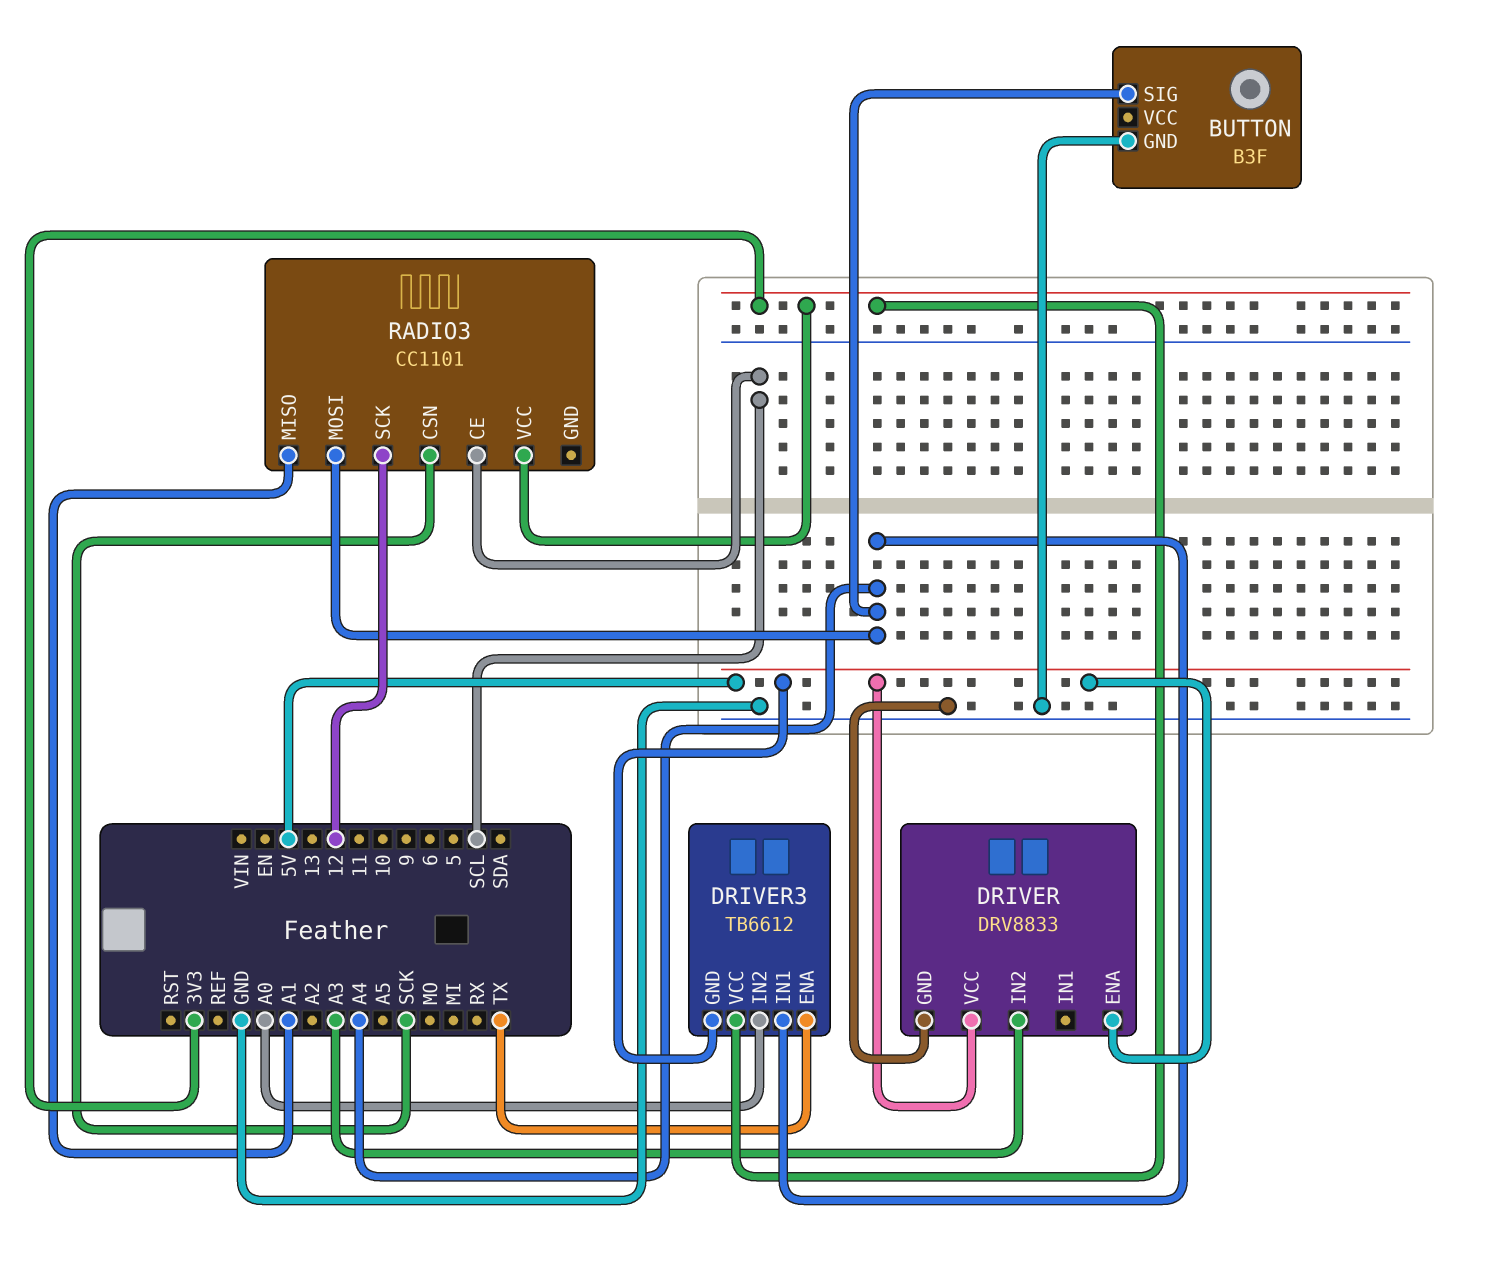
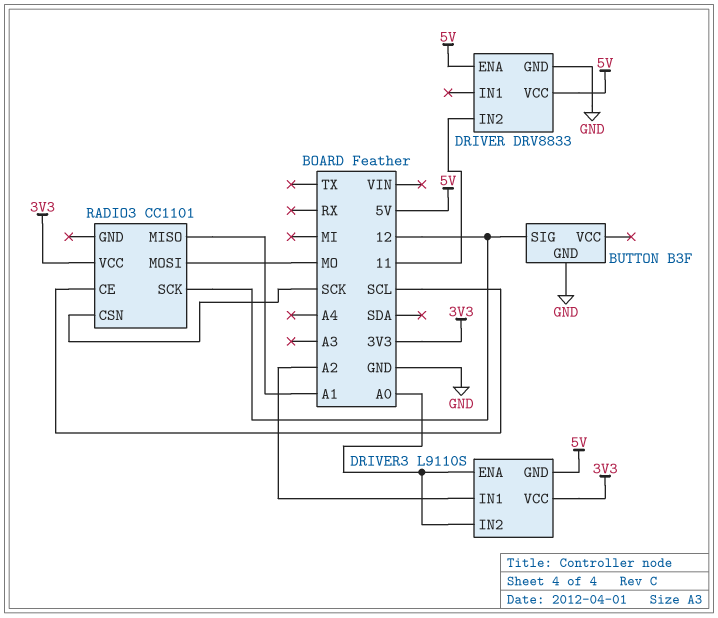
BUTTON pin SIG: A4 -> 12
DRIVER pin IN2: A3 -> 11
DRIVER3: TB6612 -> L9110S
DRIVER3 pin ENA: TX -> A0
DRIVER3 pin IN1: A4 -> A2
RADIO3 pin MOSI: A4 -> MO

